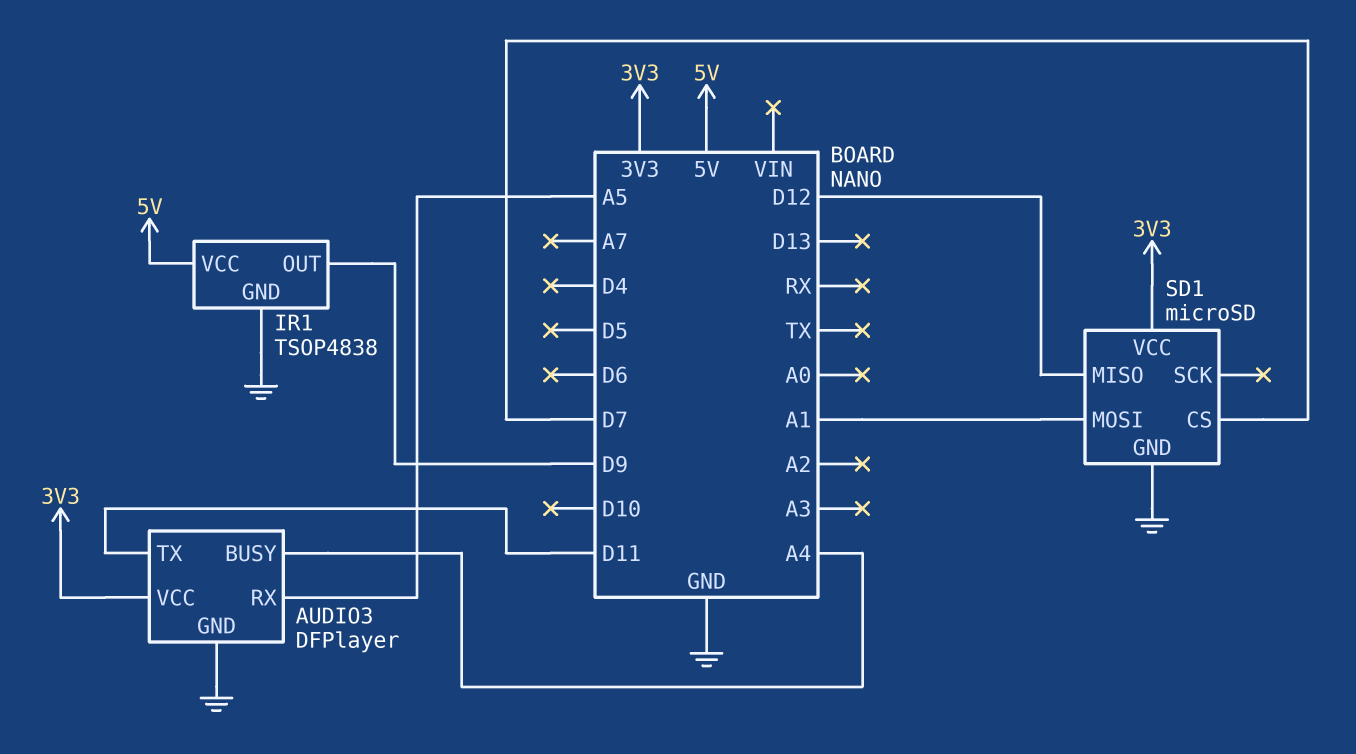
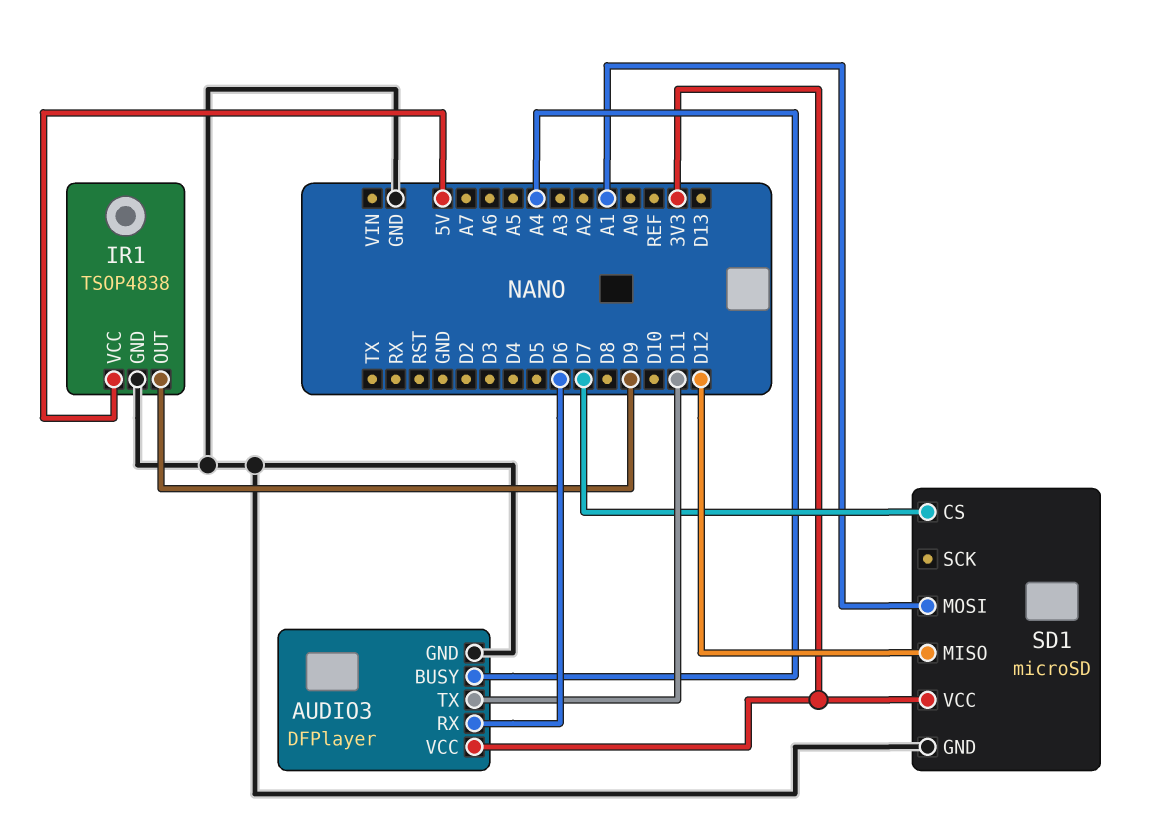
AUDIO3 pin RX: A5 -> D6

